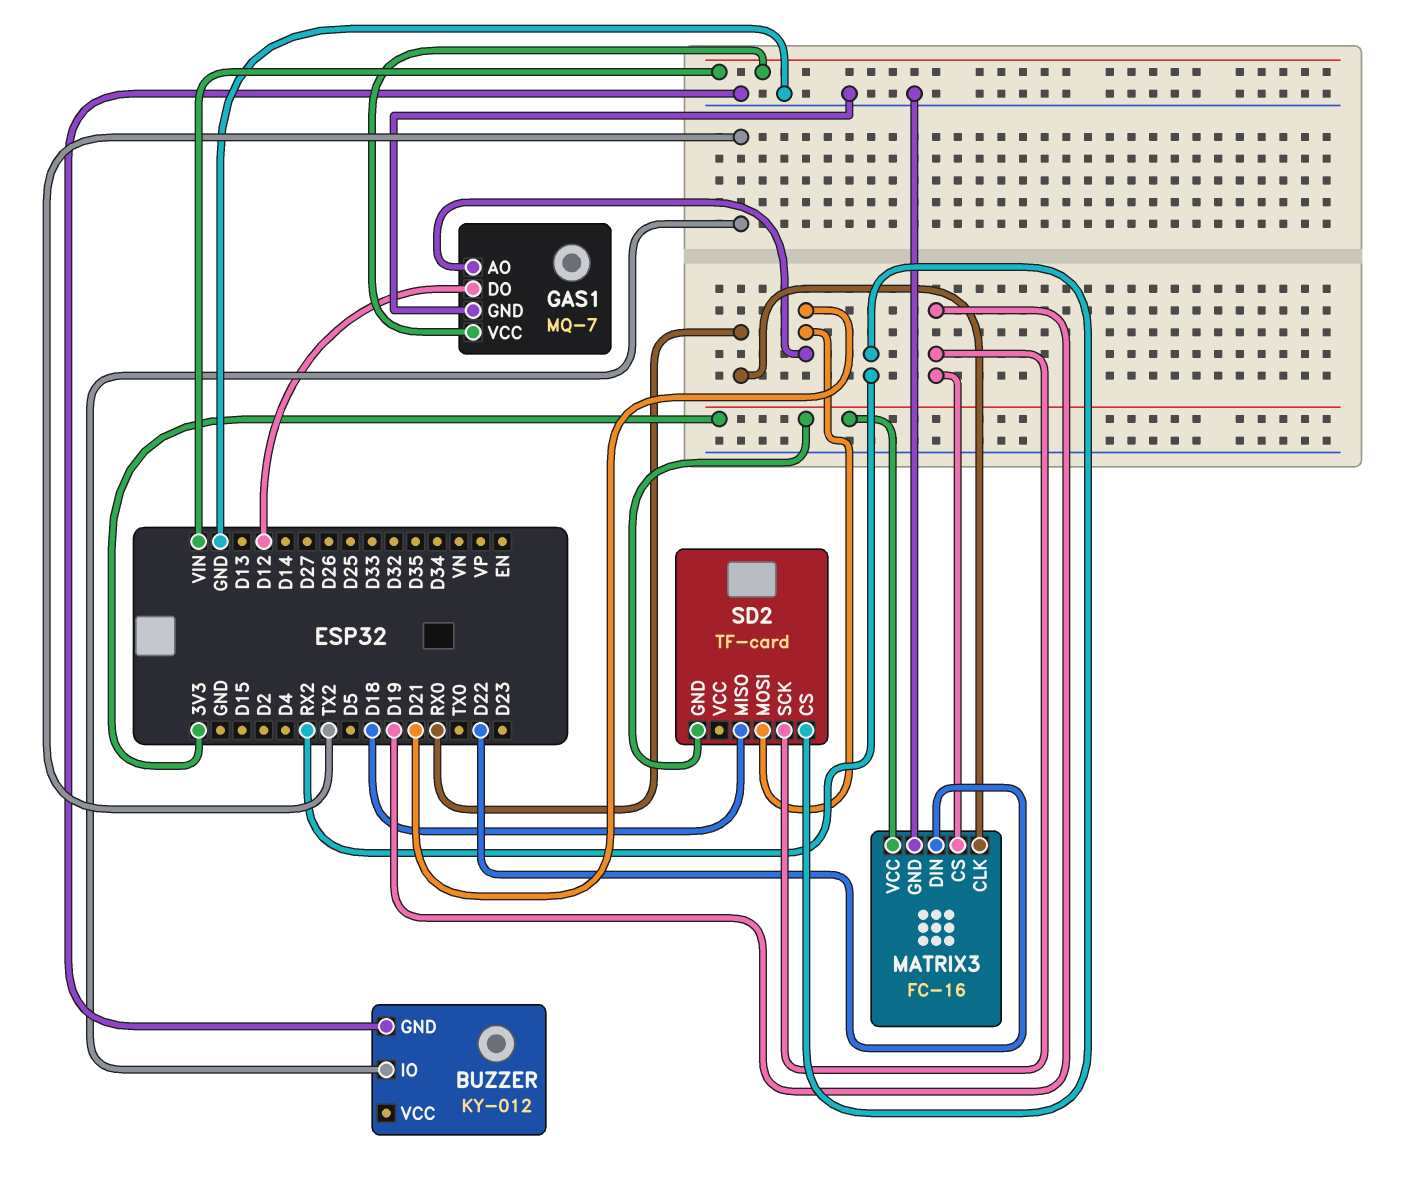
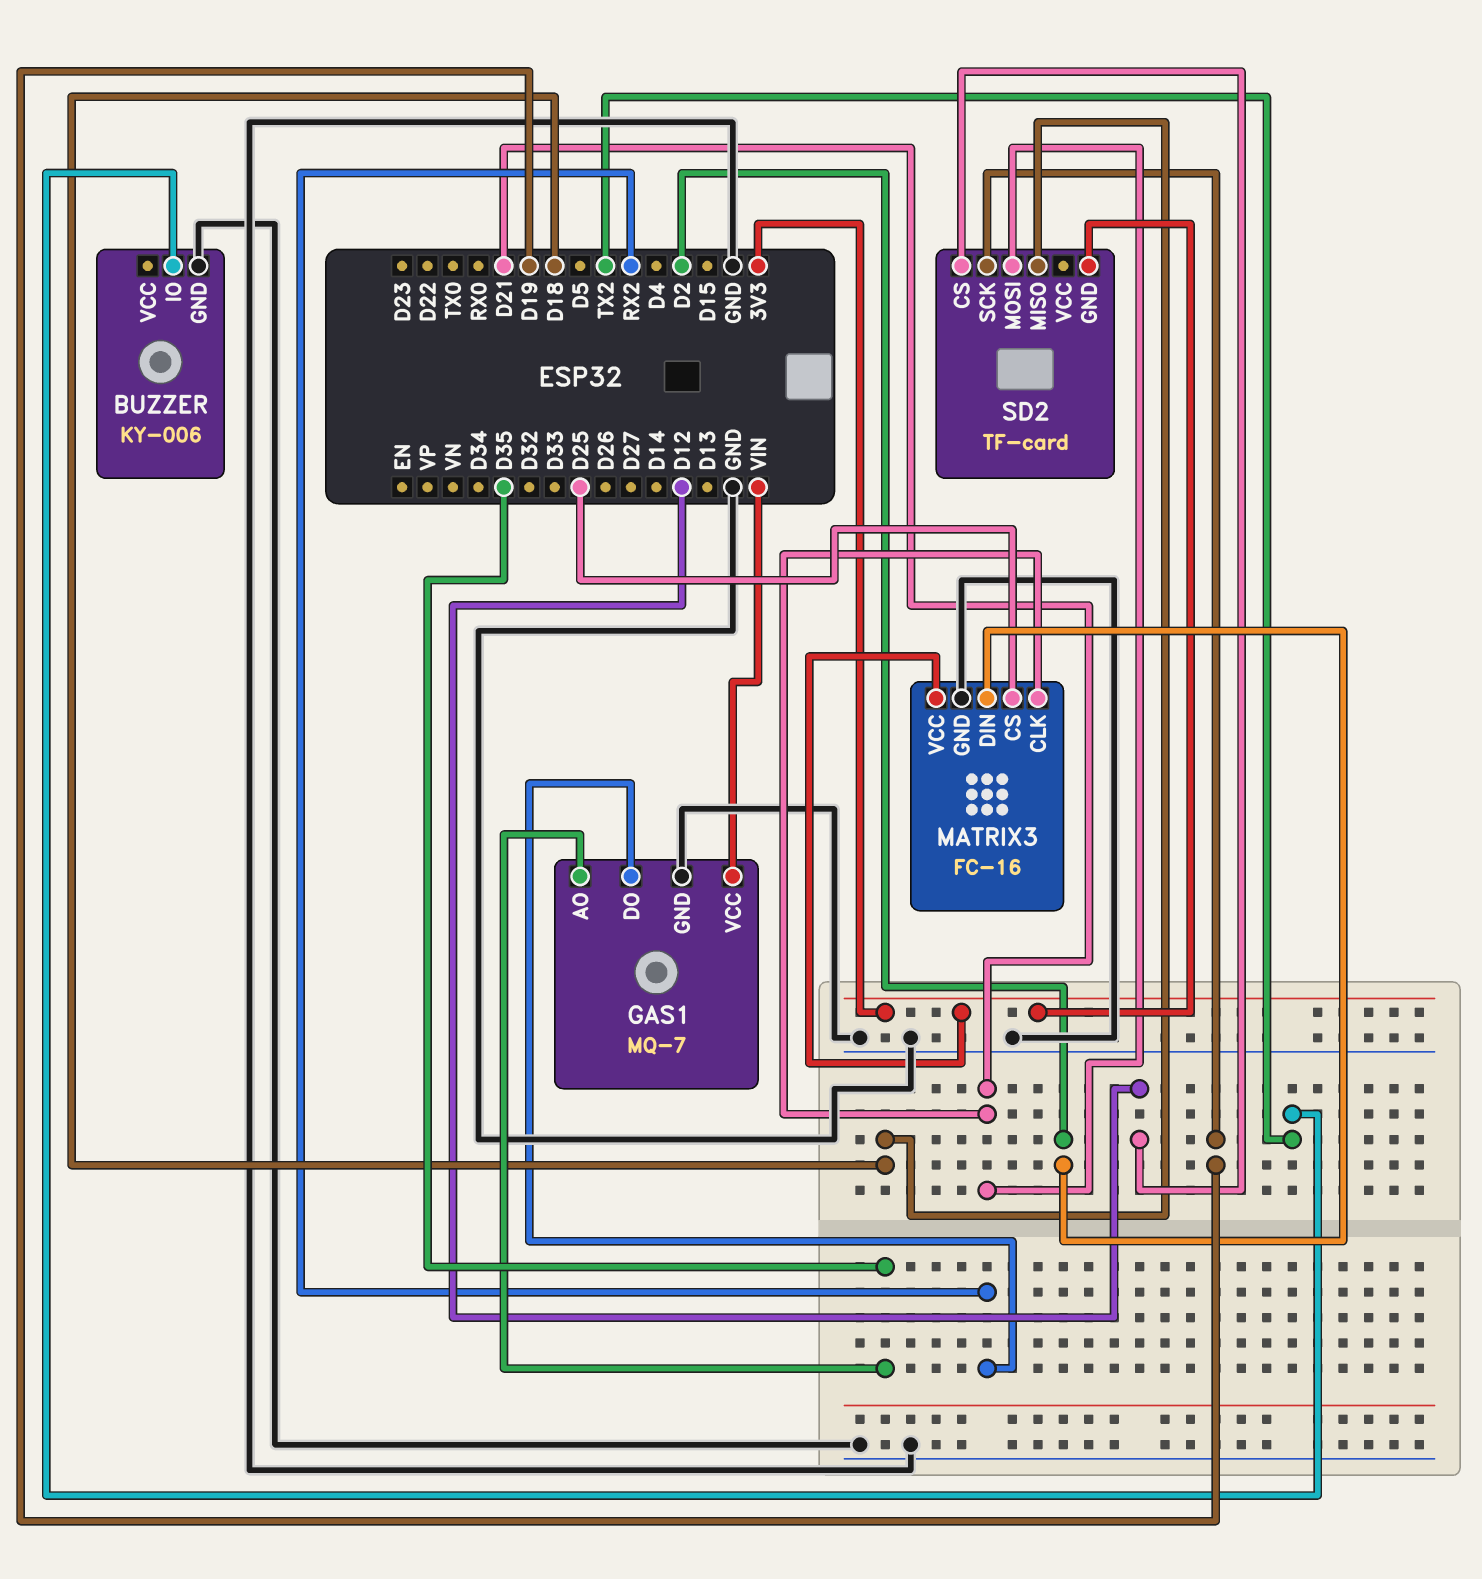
BUZZER: KY-012 -> KY-006
GAS1 pin AO: D21 -> D35
GAS1 pin DO: D12 -> RX2
MATRIX3 pin CLK: RX0 -> D21
MATRIX3 pin CS: D19 -> D25
MATRIX3 pin DIN: D22 -> D2
SD2 pin CS: RX2 -> D12

